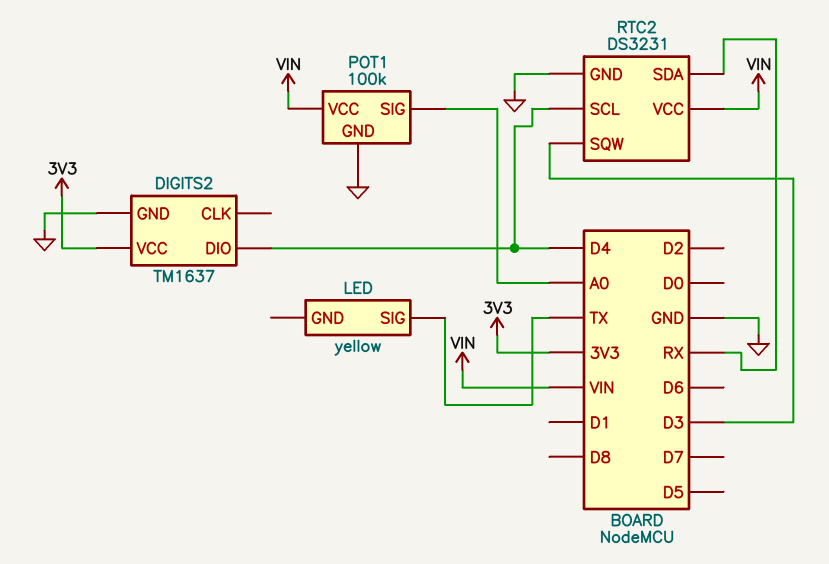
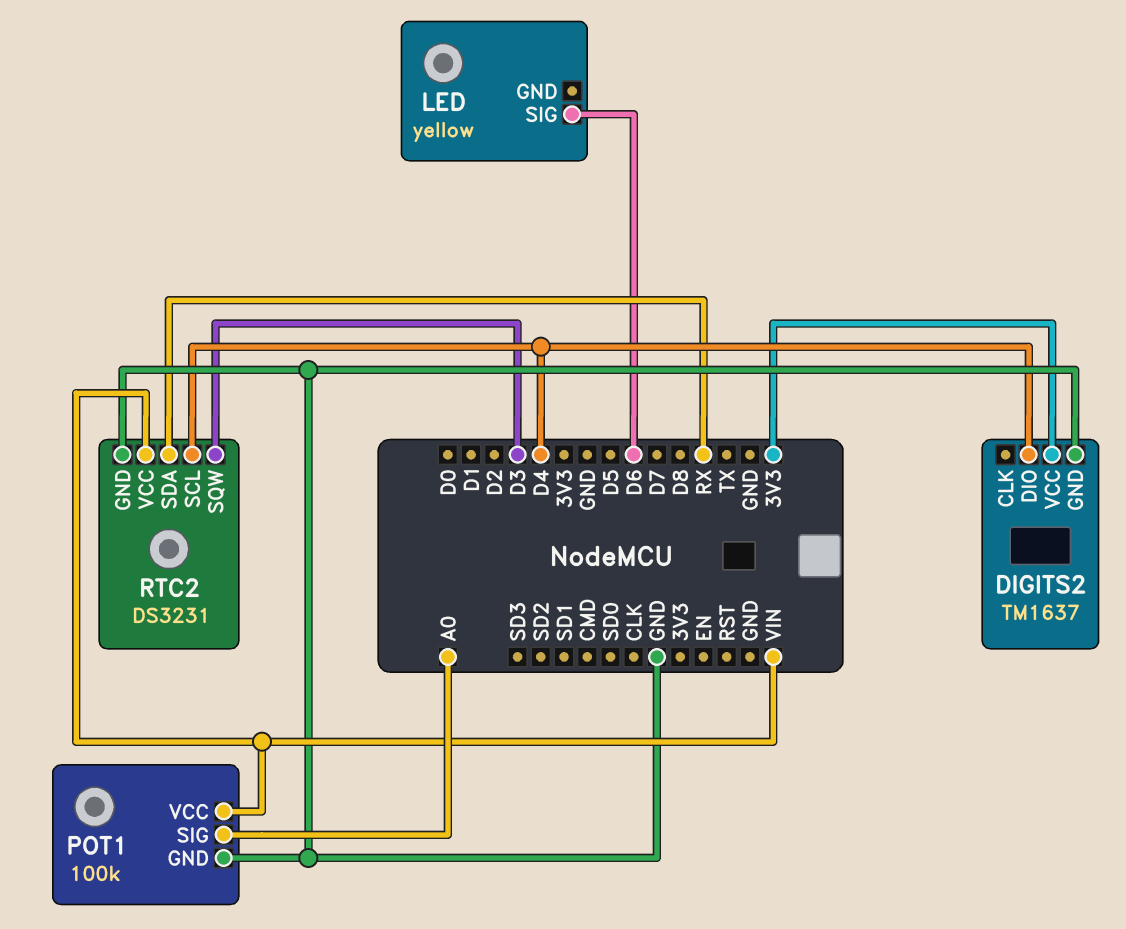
LED pin SIG: TX -> D6

